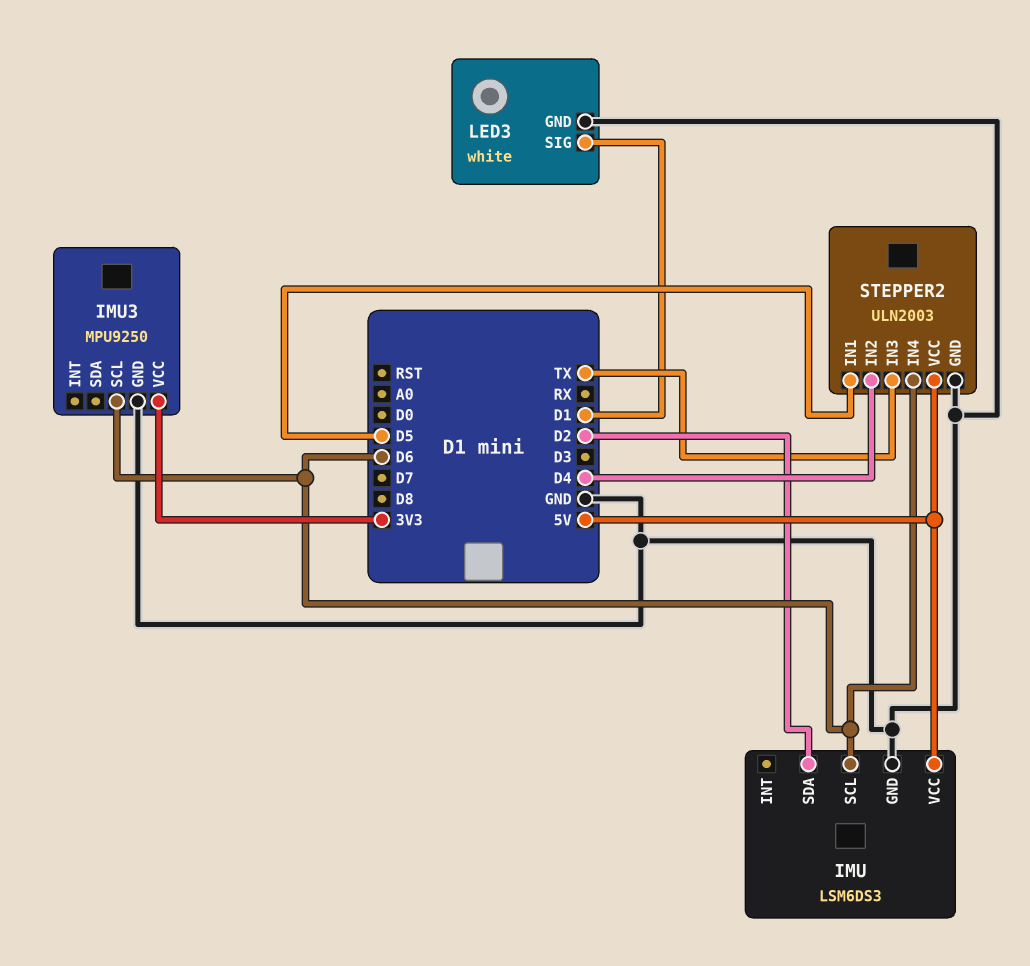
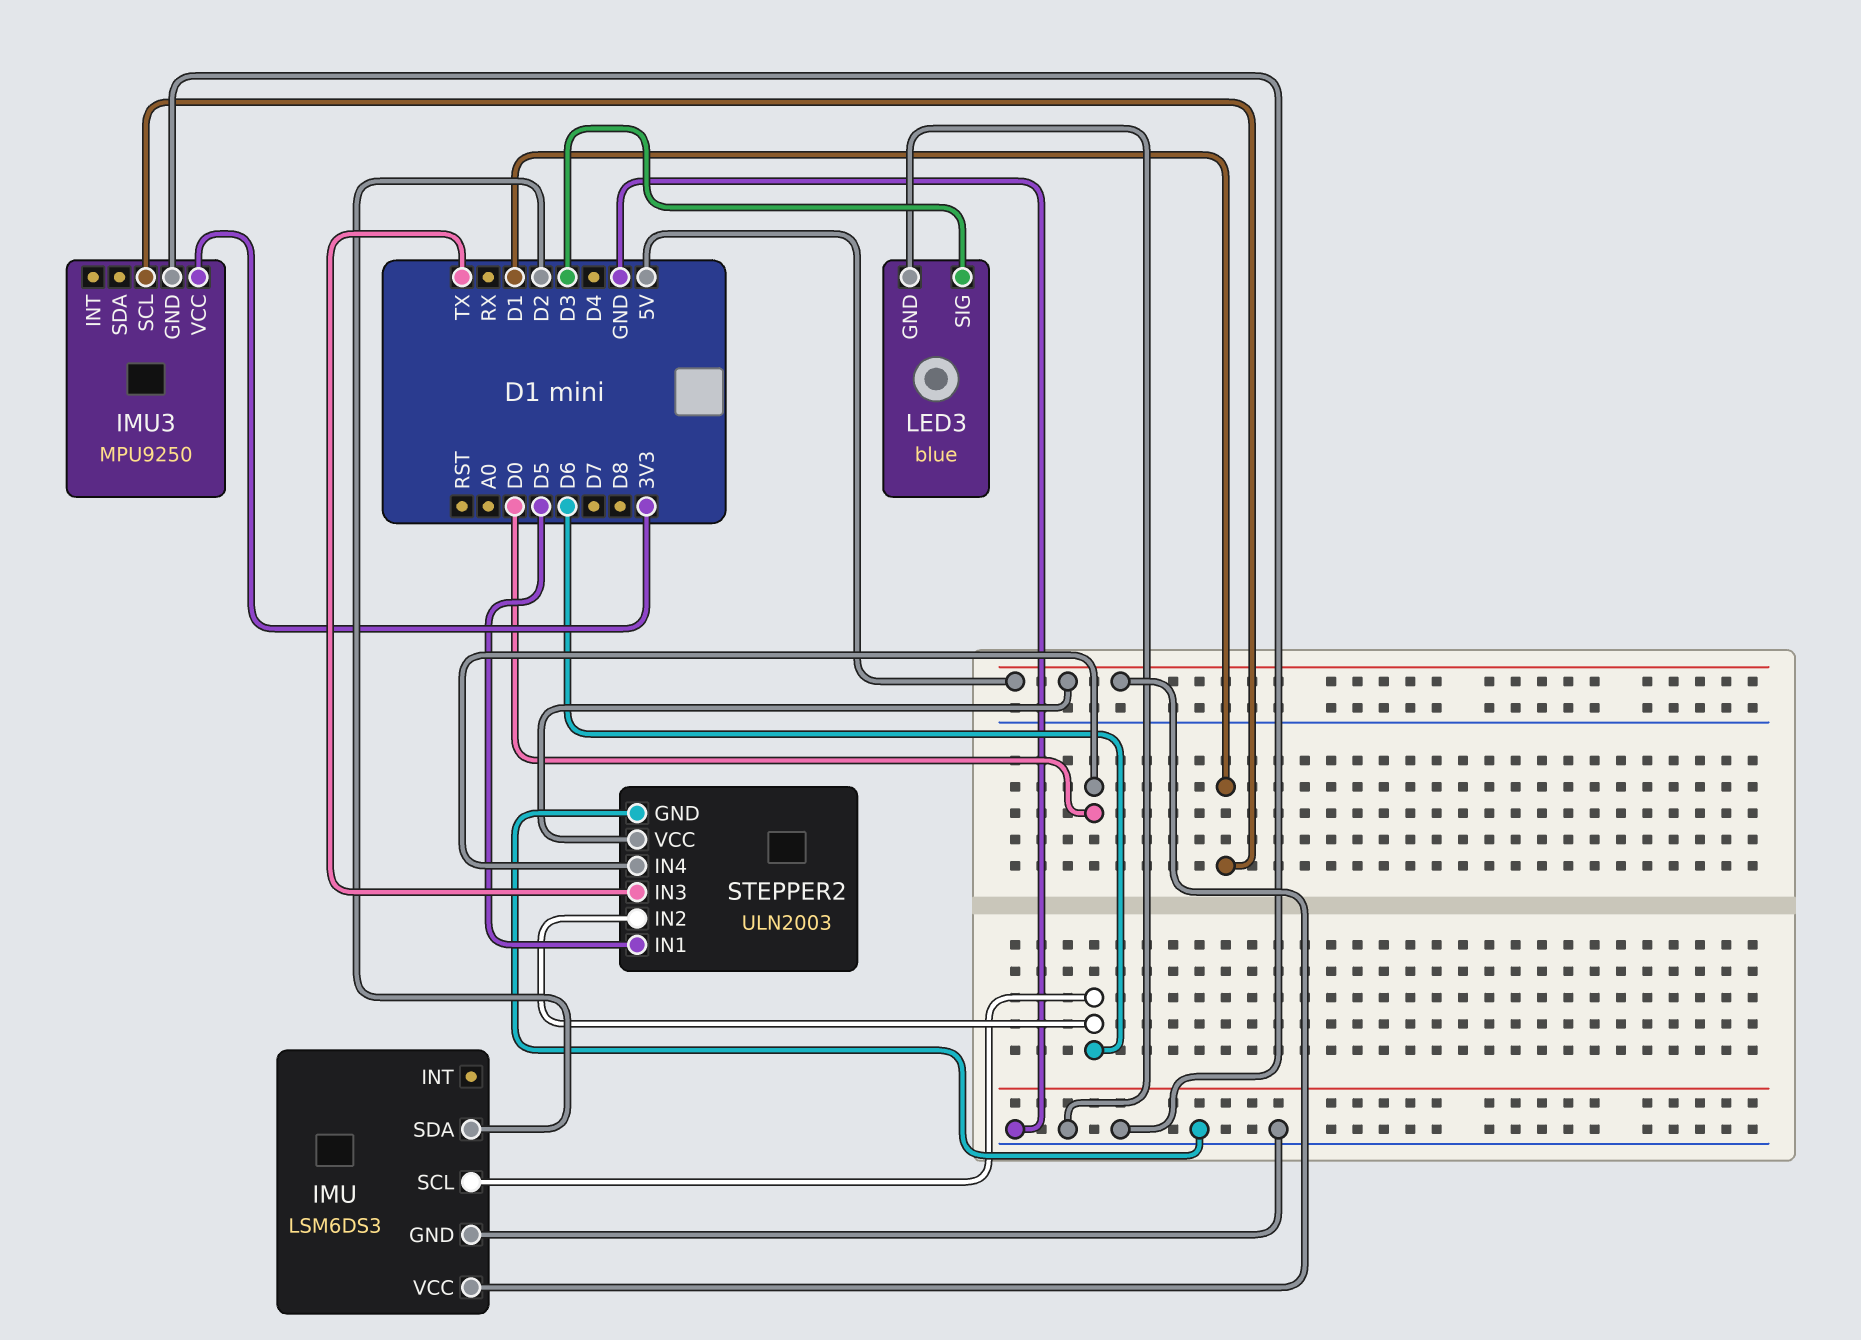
IMU3 pin SCL: D6 -> D1
LED3: white -> blue
LED3 pin SIG: D1 -> D3
STEPPER2 pin IN2: D4 -> D6
STEPPER2 pin IN4: D6 -> D0

